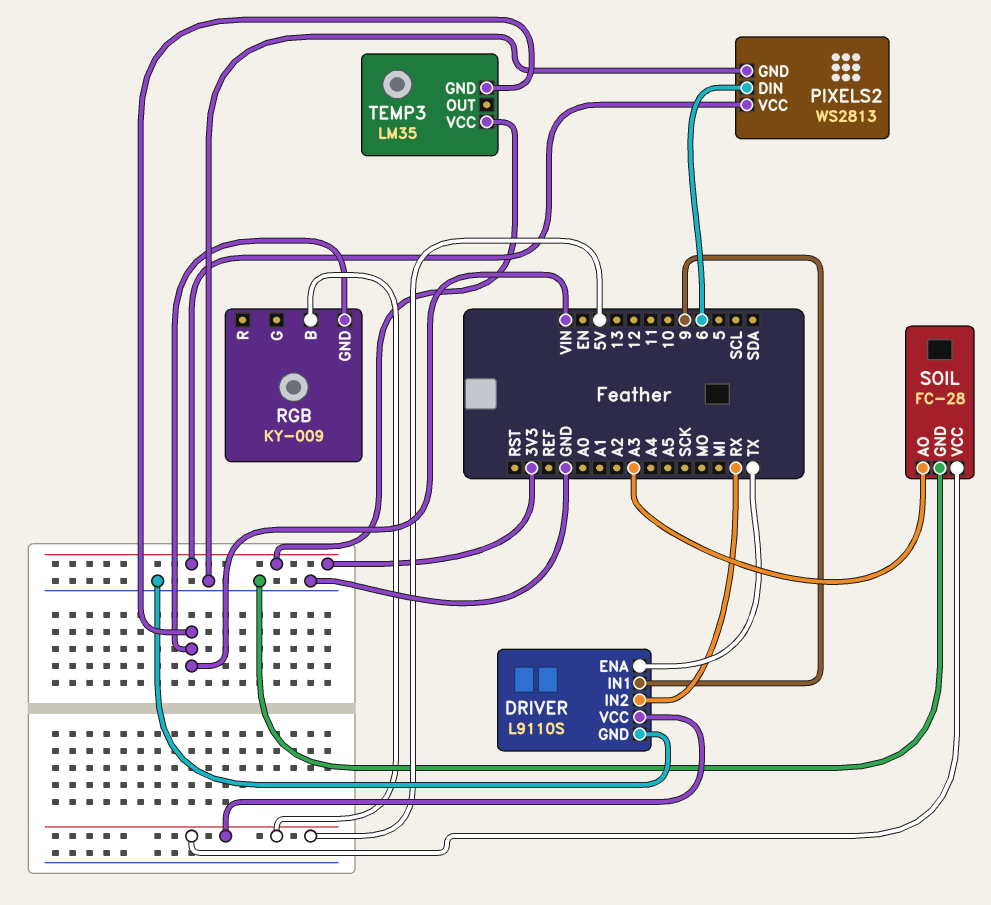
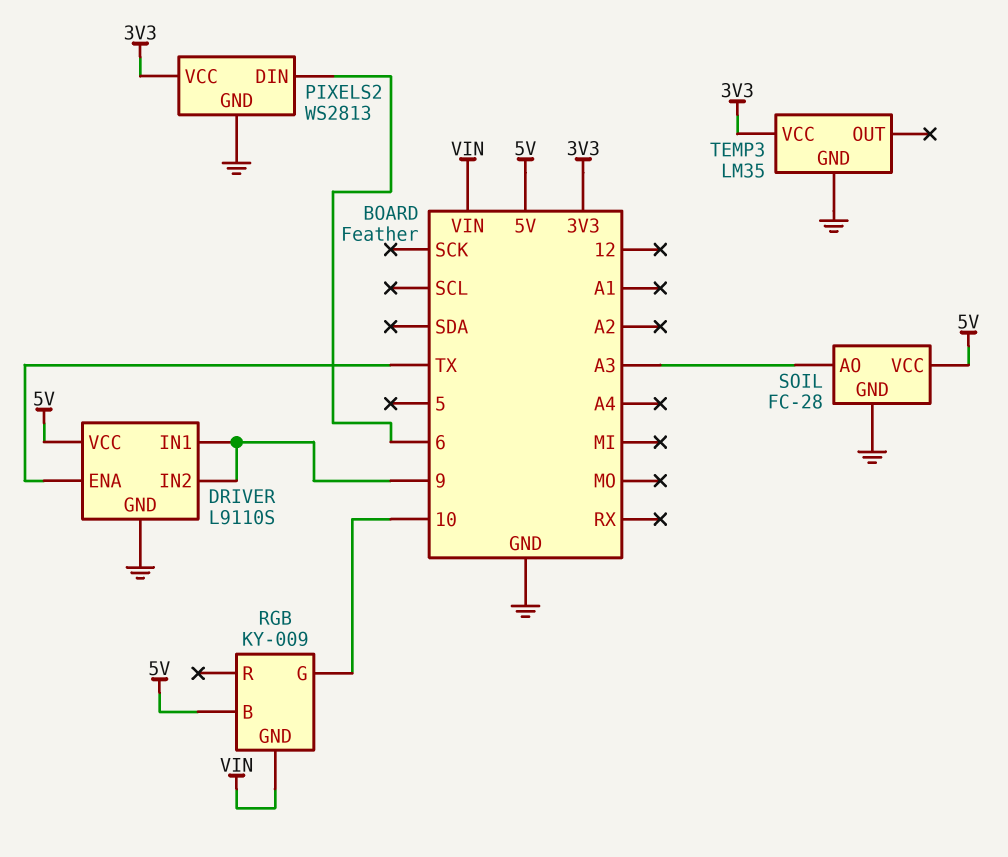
DRIVER pin IN2: RX -> 9
RGB pin G: none -> 10
TEMP3 pin GND: VIN -> GND

